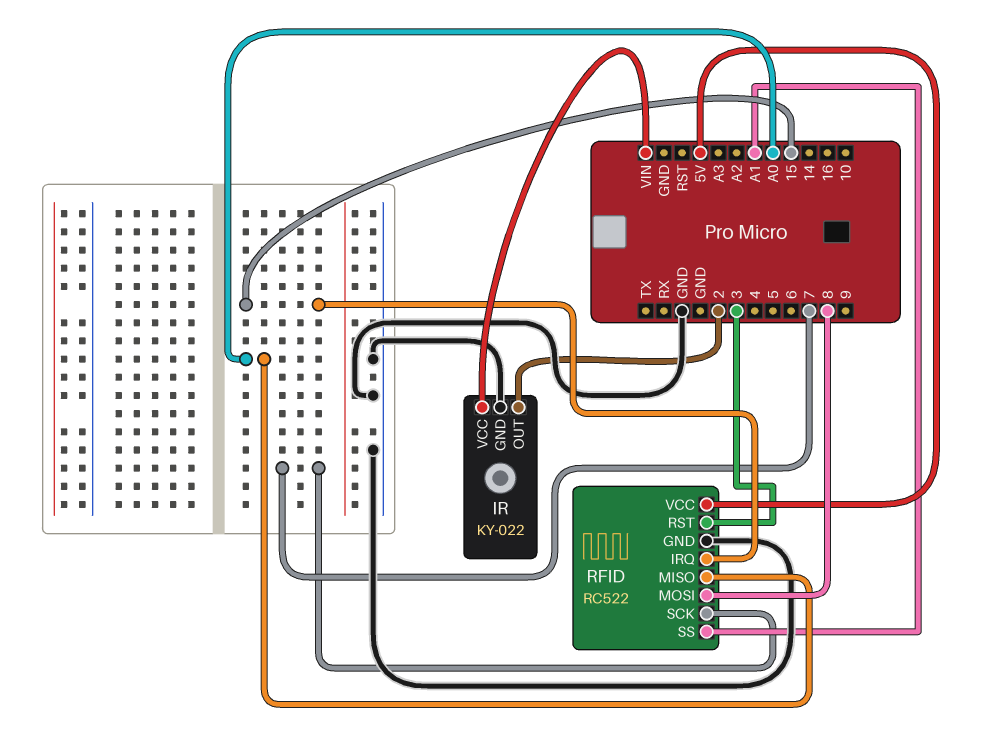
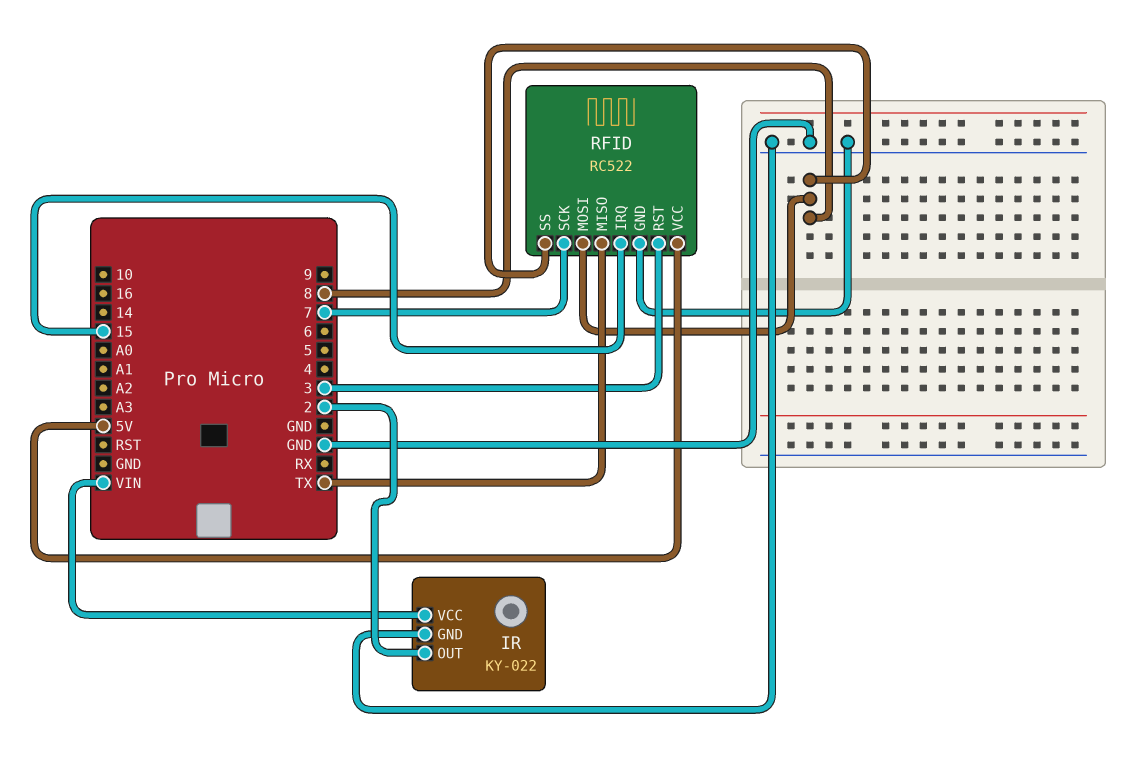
RFID pin MISO: A0 -> TX
RFID pin SS: A1 -> 8

